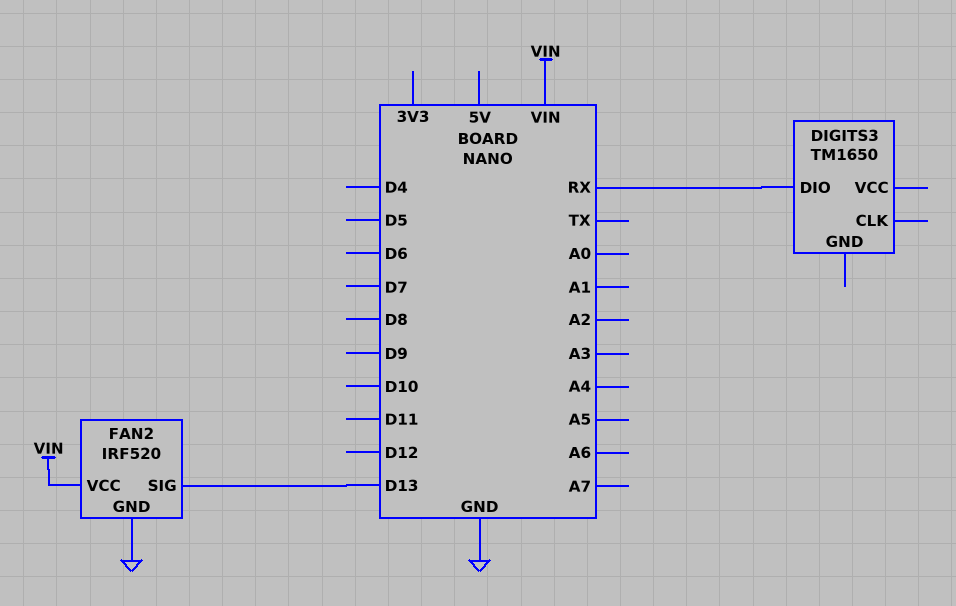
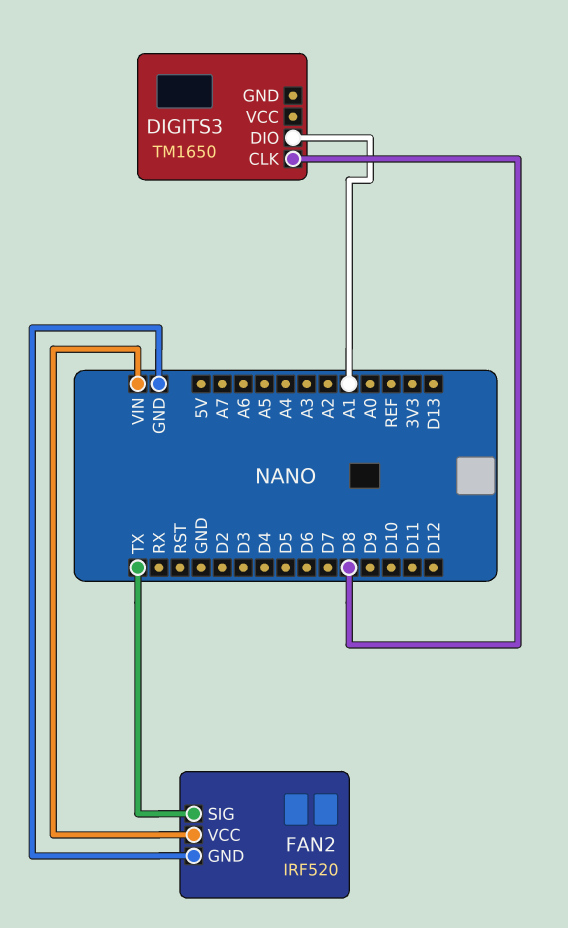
DIGITS3 pin CLK: none -> D8
DIGITS3 pin DIO: RX -> A1
FAN2 pin SIG: D13 -> TX

